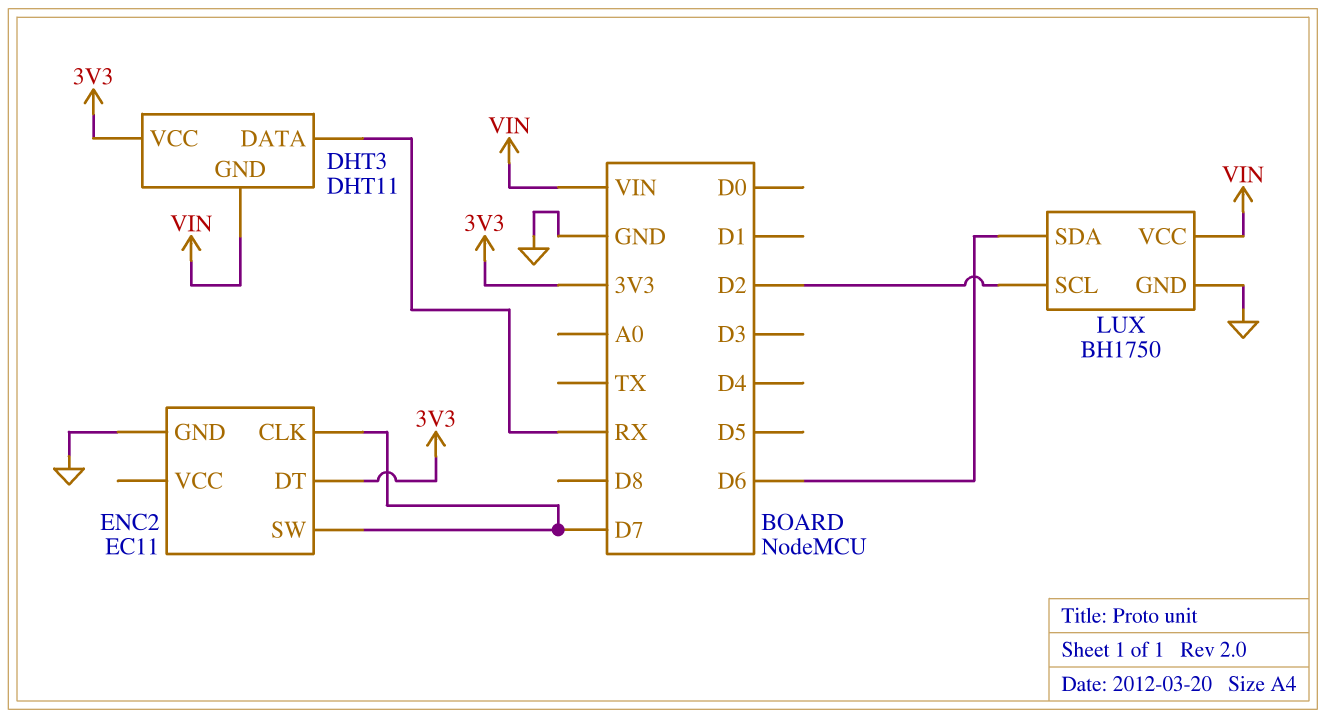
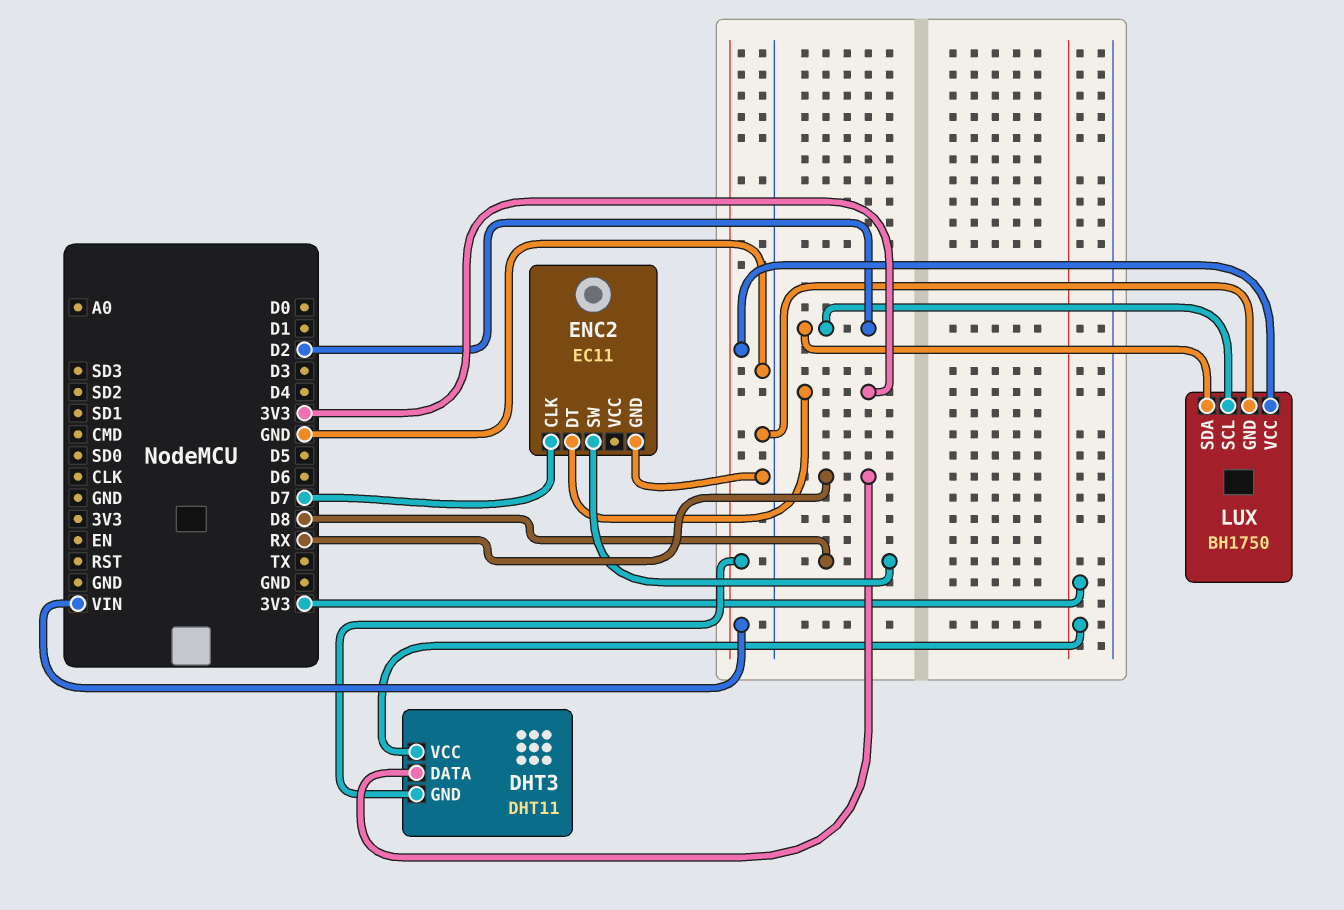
ENC2 pin SW: D7 -> D8
LUX pin SDA: D6 -> D2

